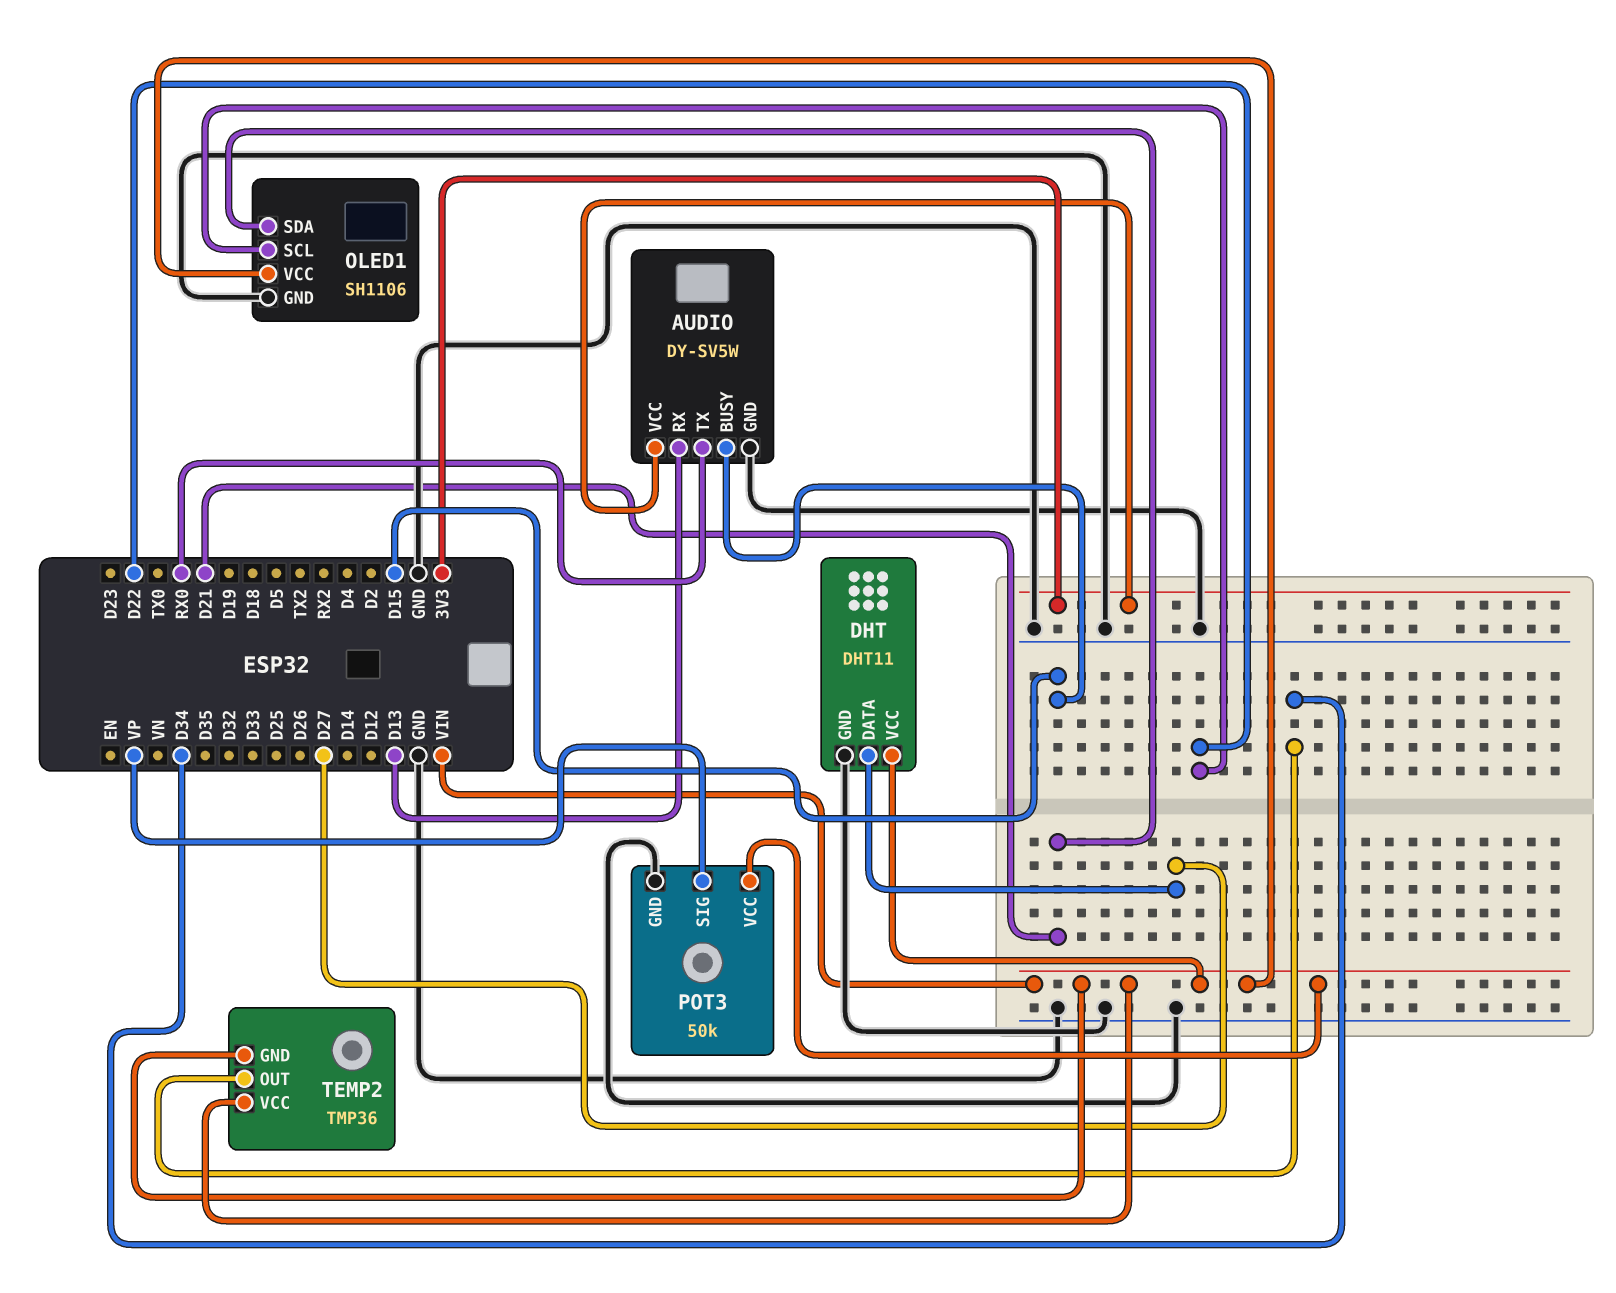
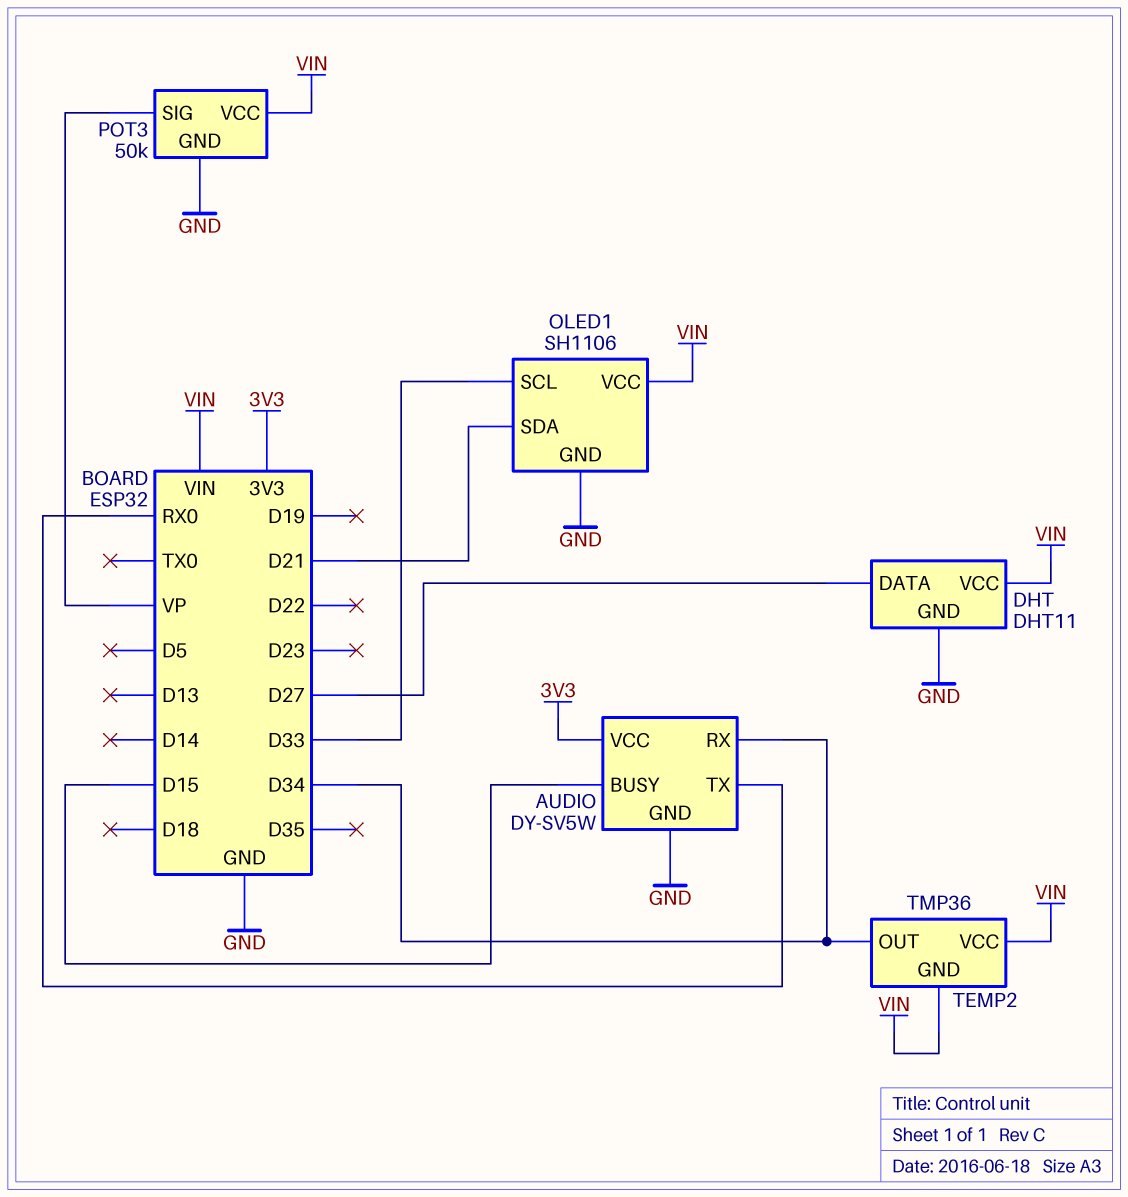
AUDIO pin RX: D13 -> D34
OLED1 pin SCL: D22 -> D33

